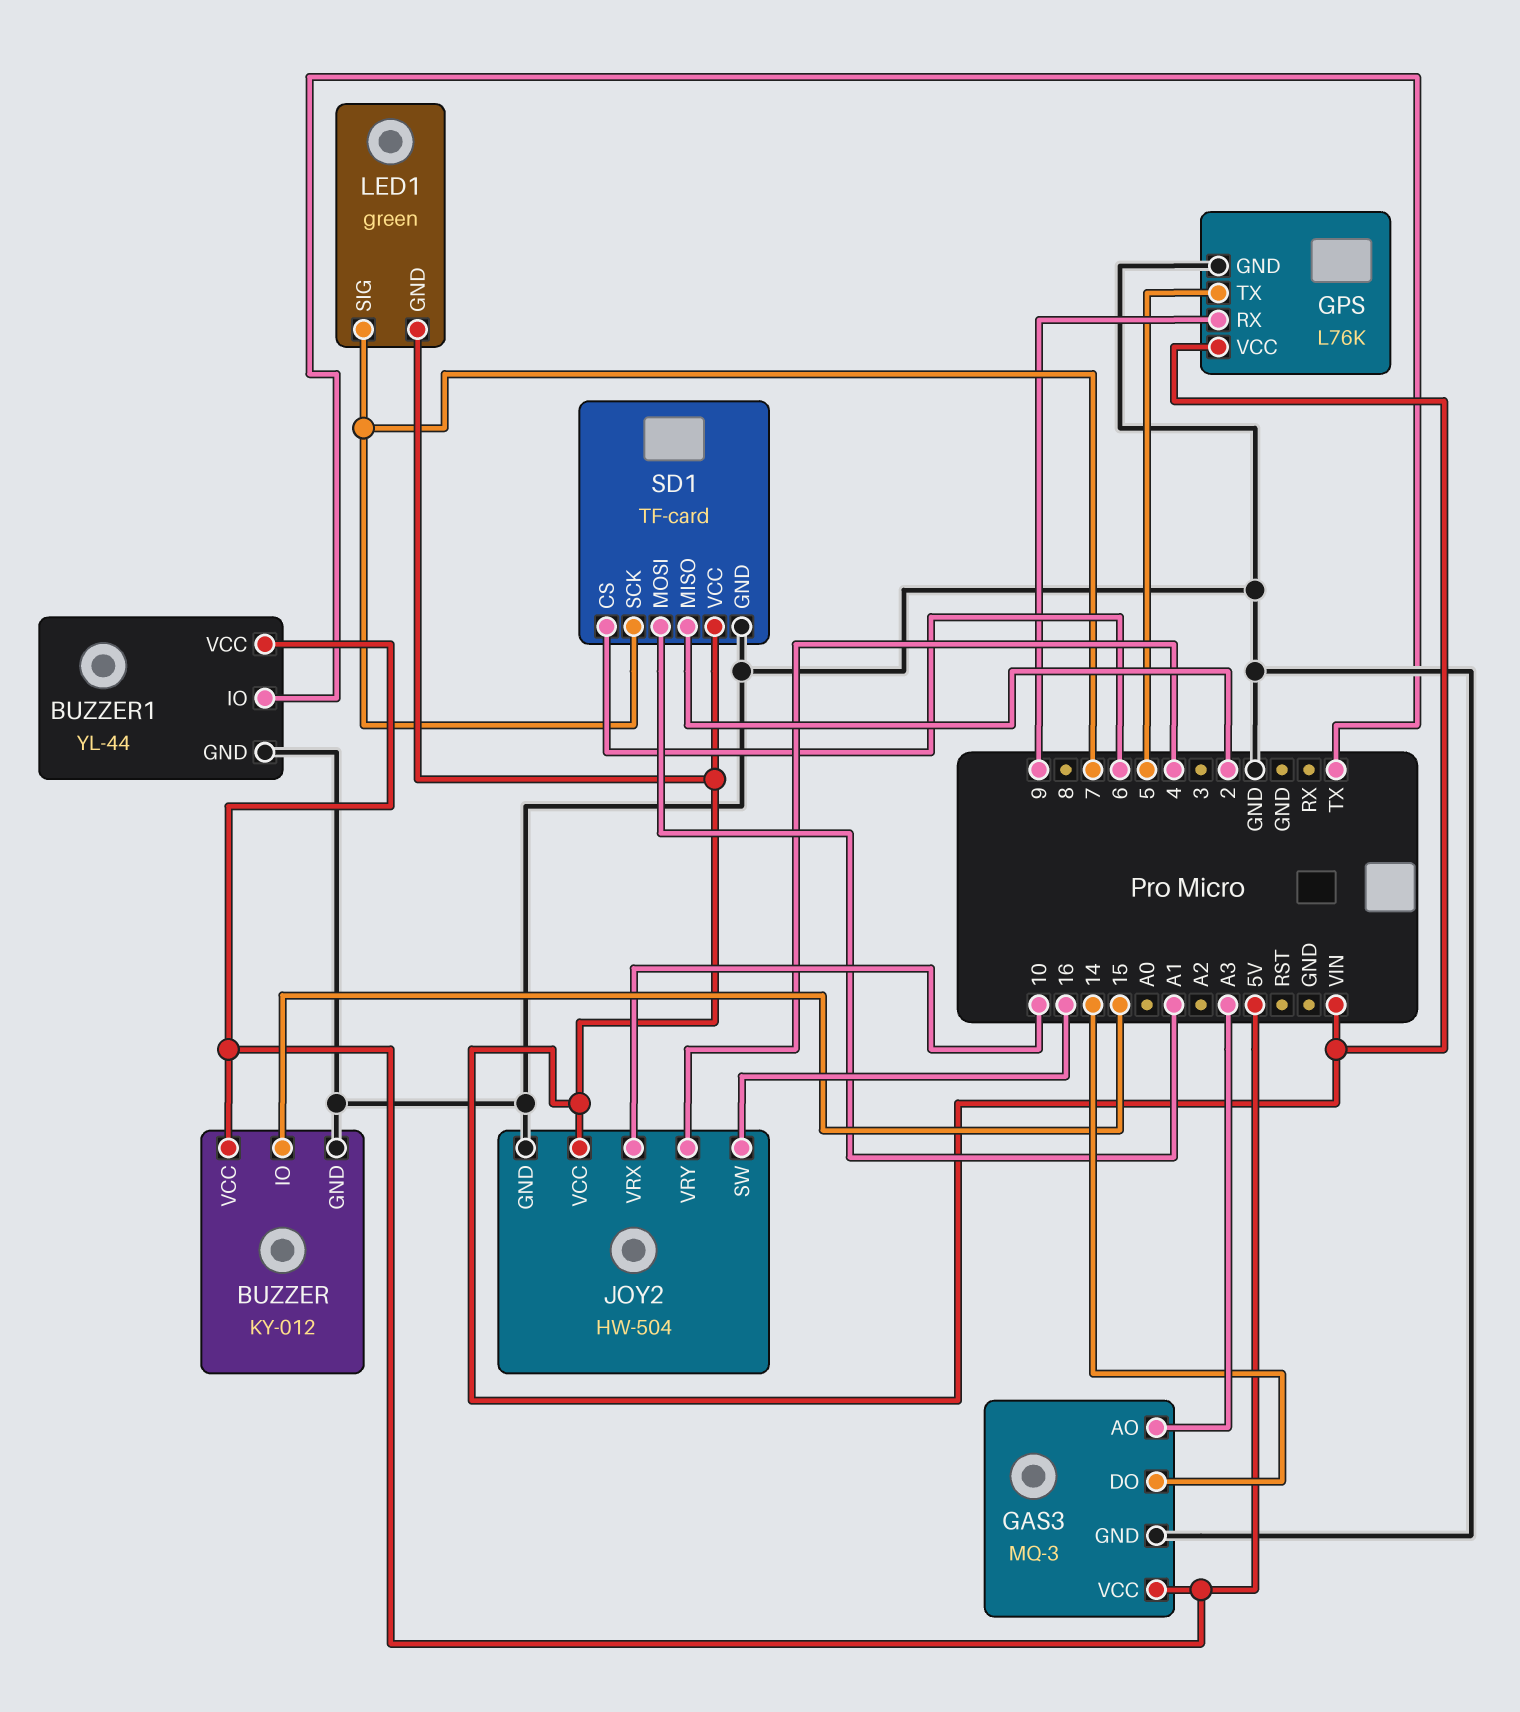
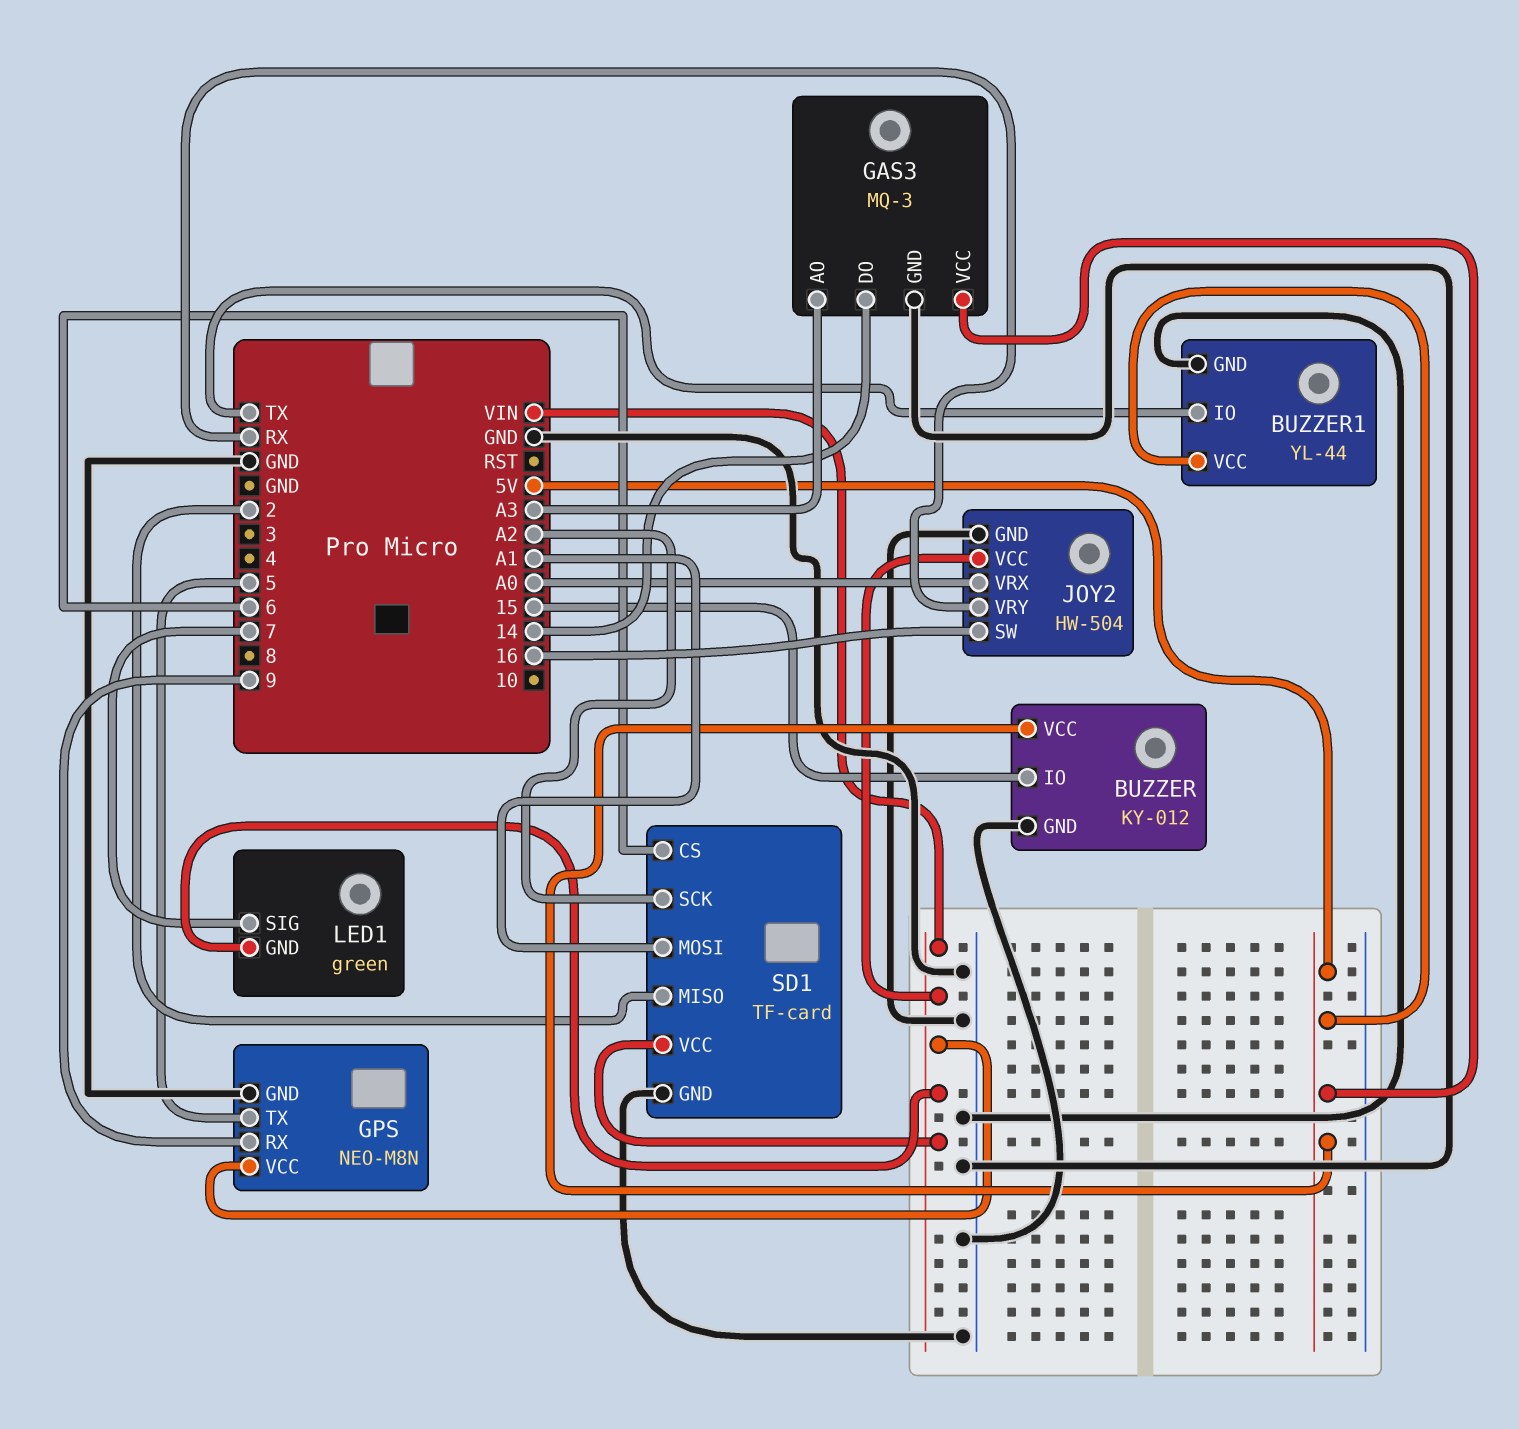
GPS: L76K -> NEO-M8N
JOY2 pin VRX: 10 -> A0
JOY2 pin VRY: 4 -> RX
SD1 pin SCK: 7 -> A2

